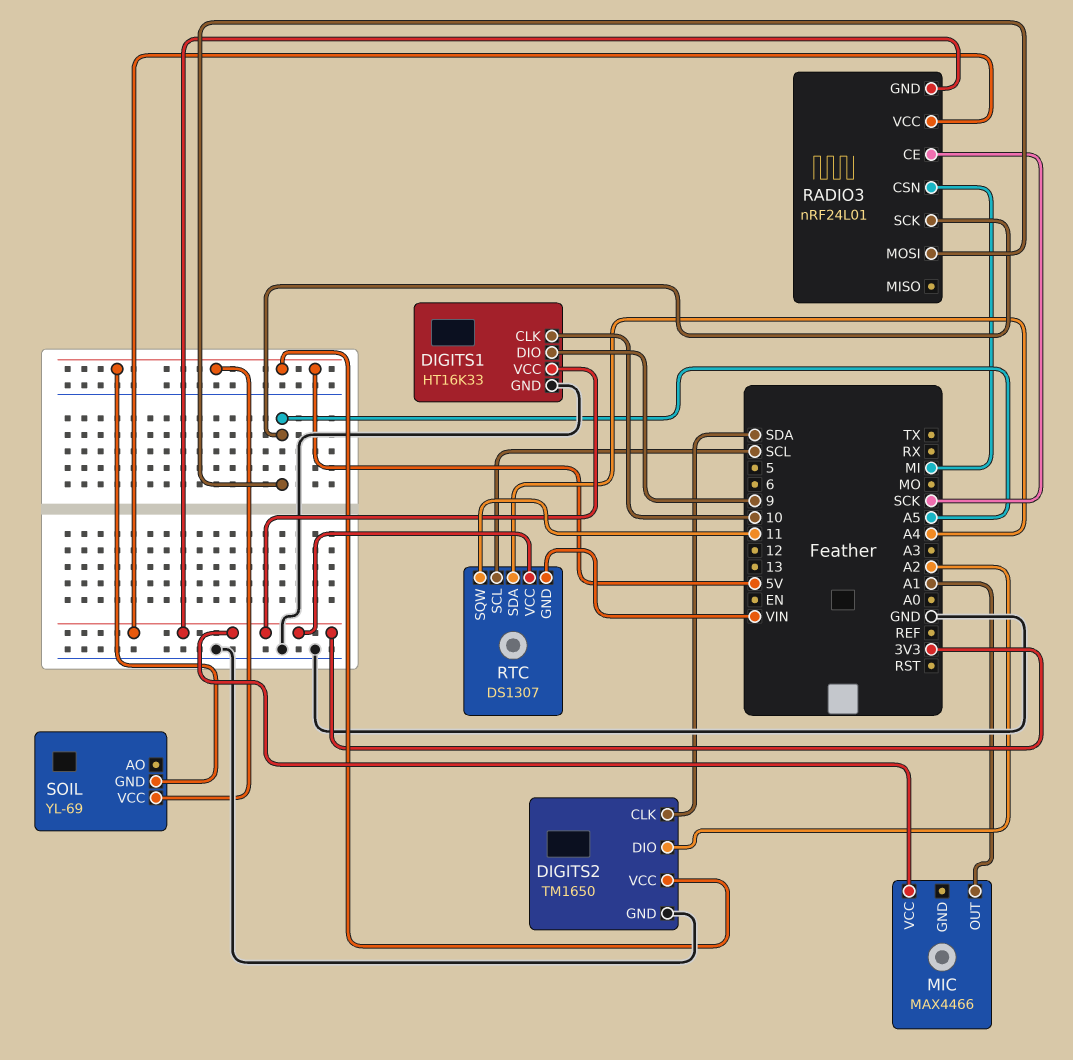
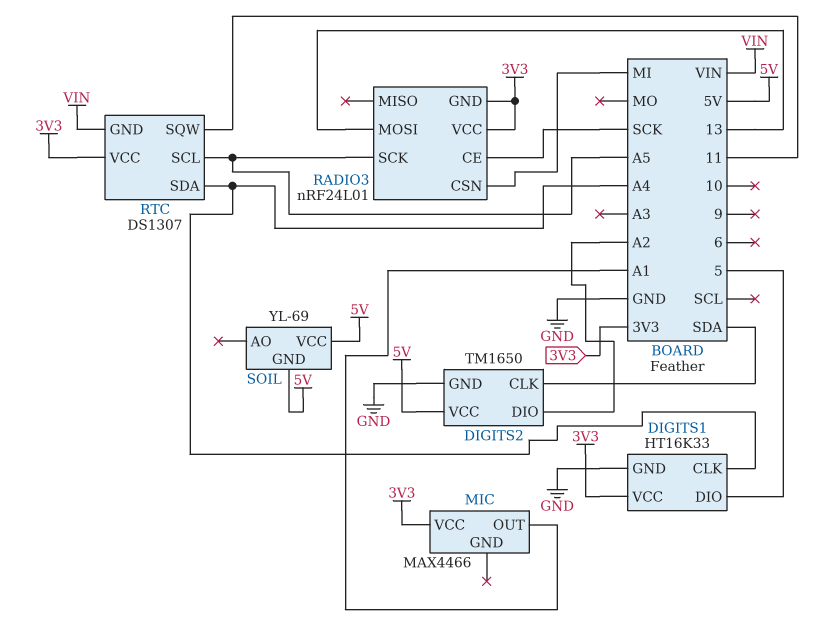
DIGITS1 pin CLK: 10 -> A4
DIGITS1 pin DIO: 9 -> 5
RADIO3 pin MOSI: A5 -> 13
RTC pin SCL: SCL -> A5

